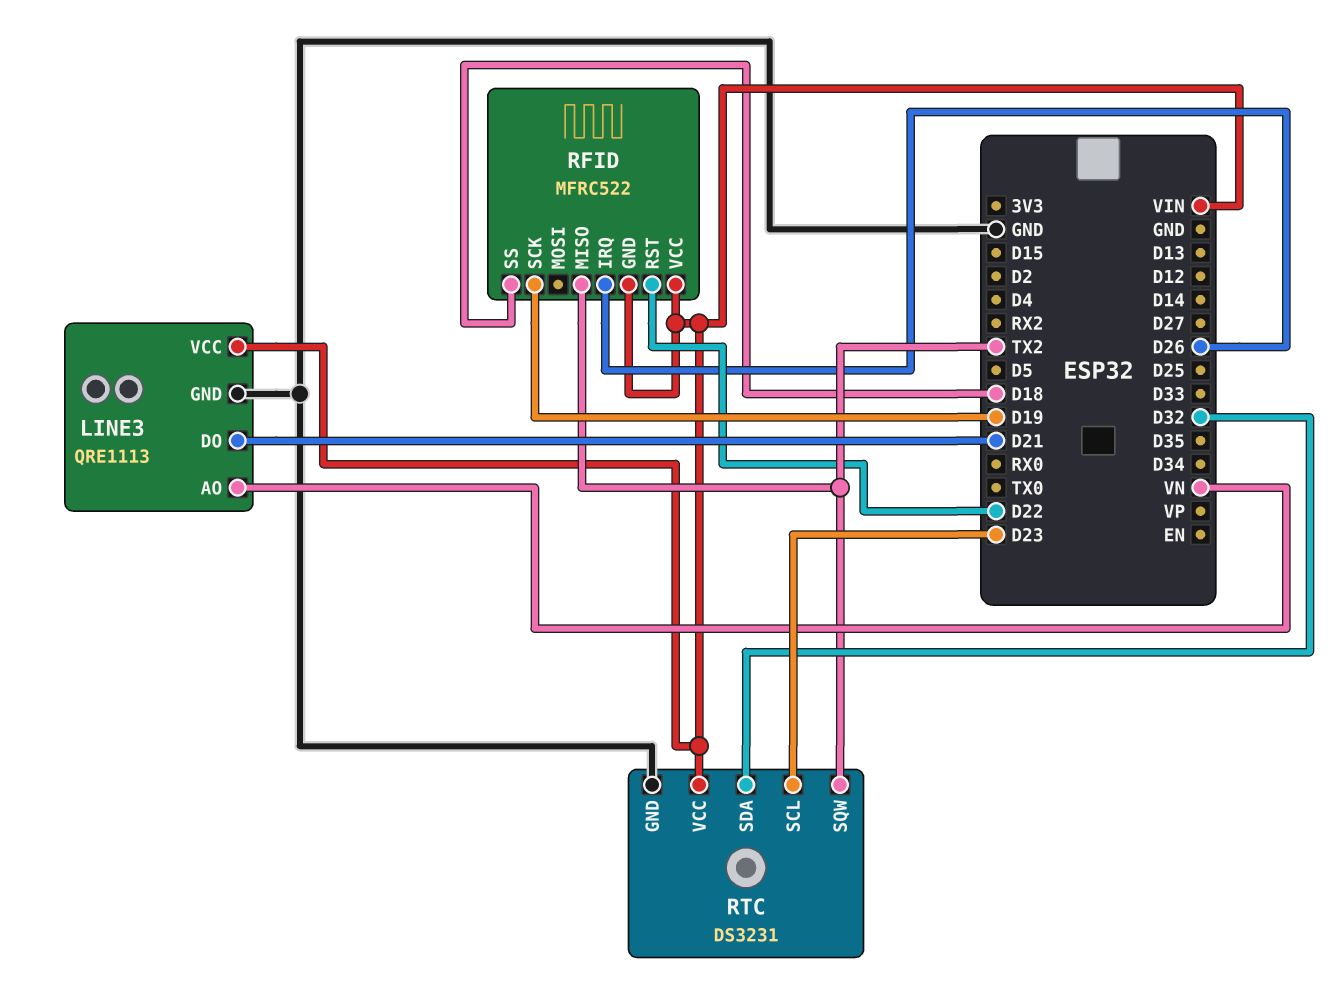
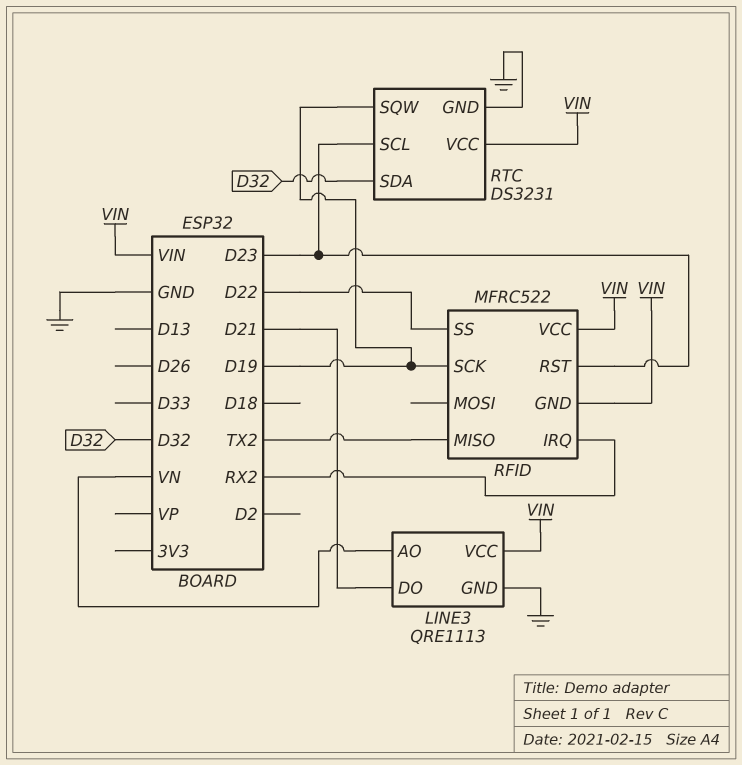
RFID pin IRQ: D26 -> RX2
RFID pin RST: D22 -> D23
RFID pin SS: D18 -> D22
RTC pin SQW: TX2 -> D19

